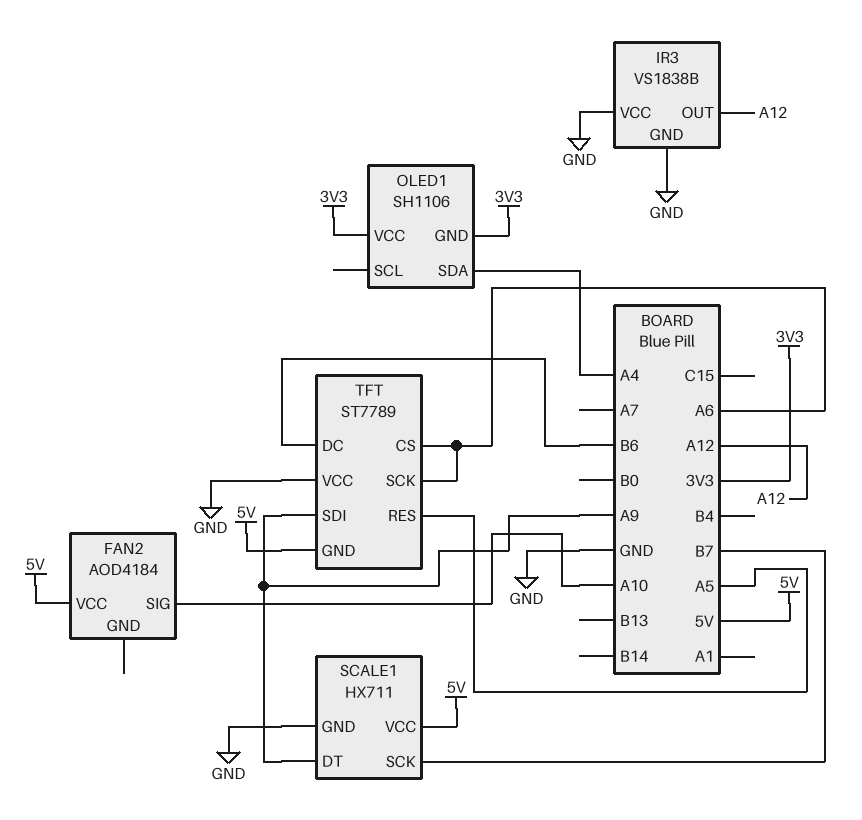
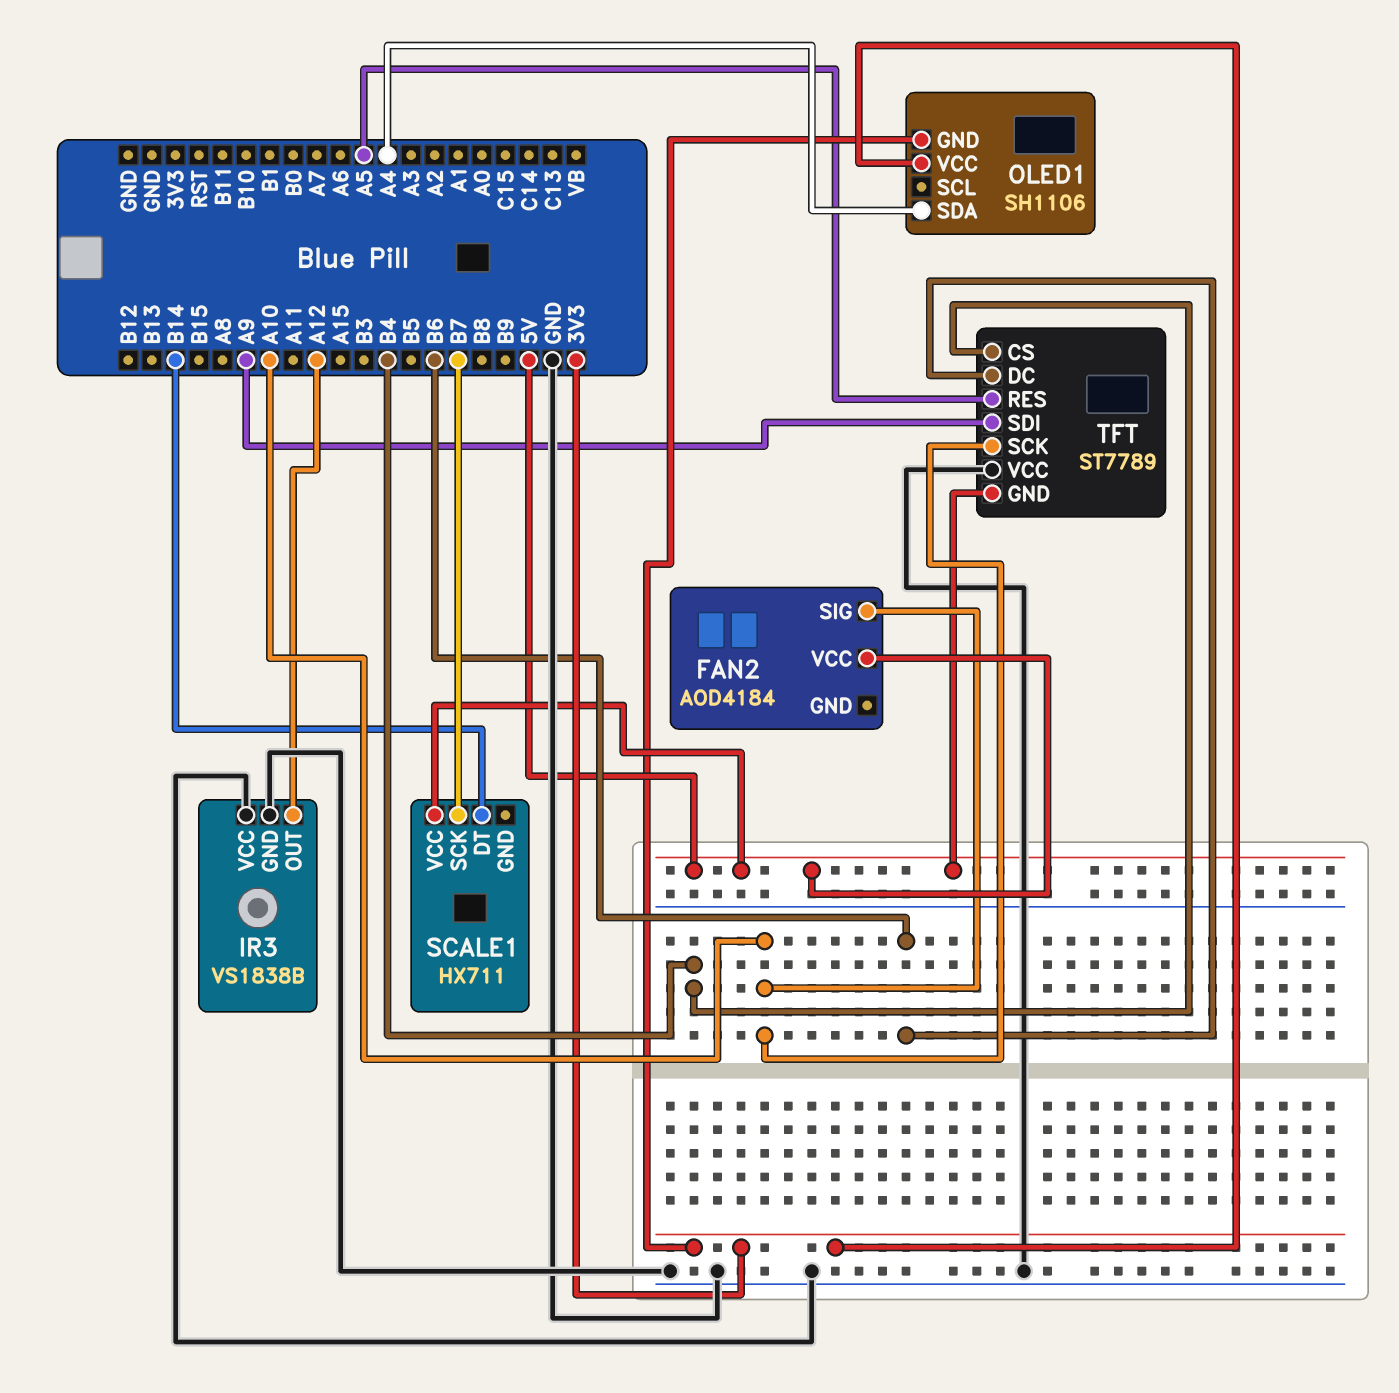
SCALE1 pin DT: A9 -> B14
SCALE1 pin GND: GND -> none
TFT pin CS: A6 -> B4
TFT pin SCK: A6 -> A10

